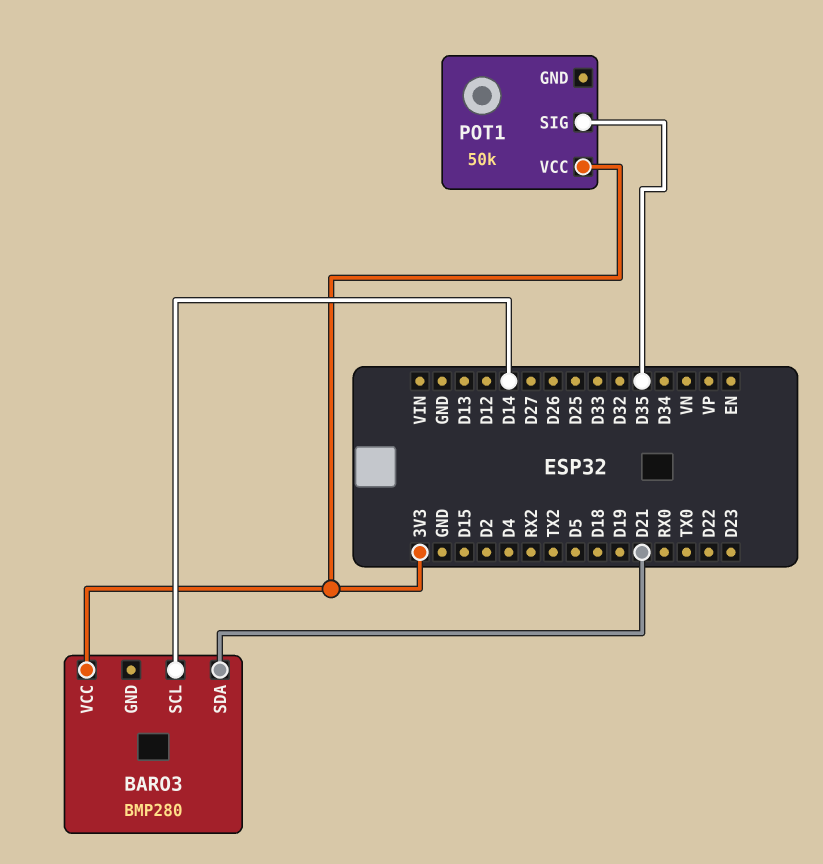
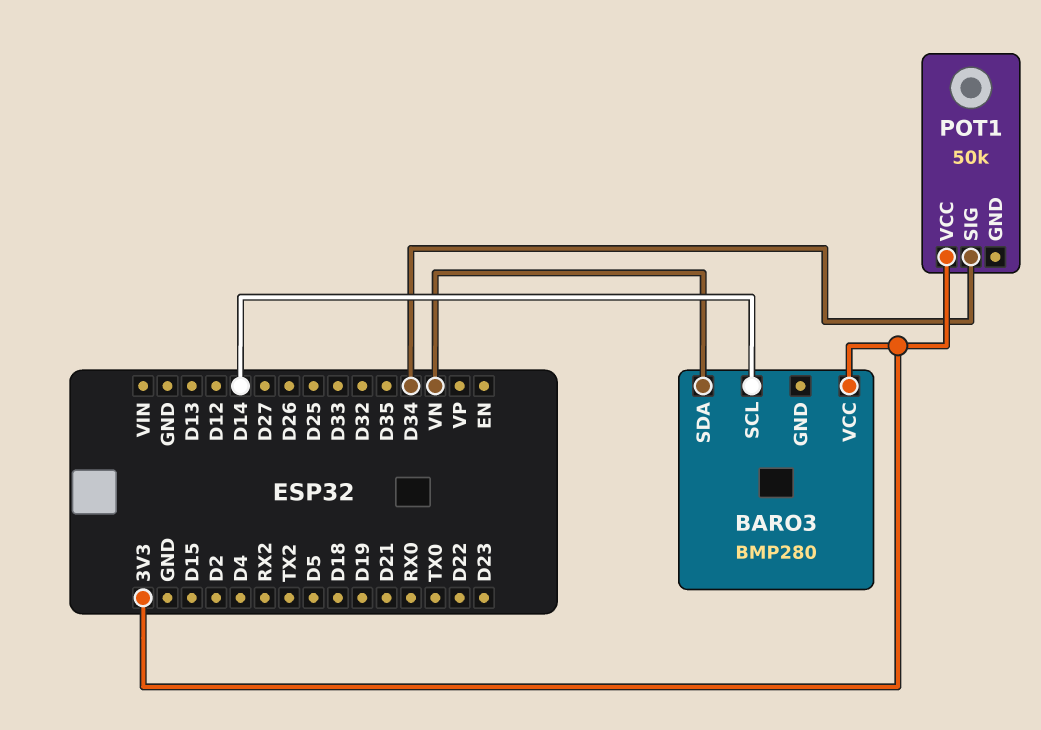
BARO3 pin SDA: D21 -> VN
POT1 pin SIG: D35 -> D34

